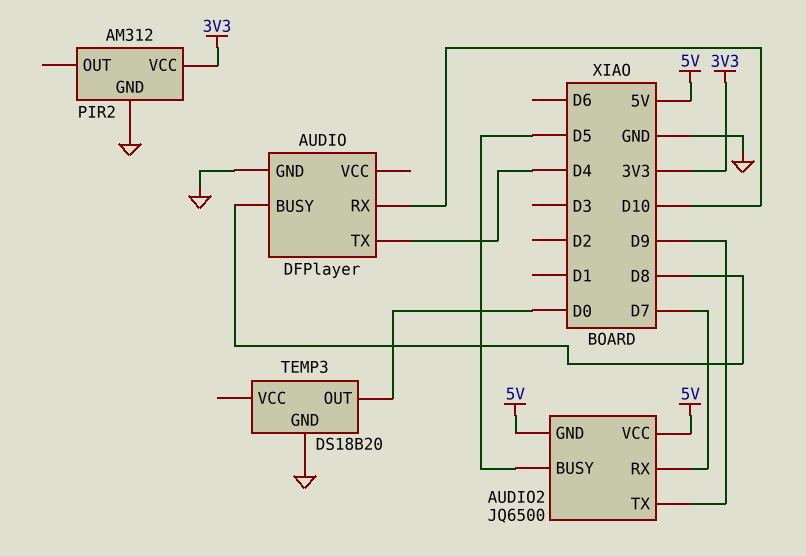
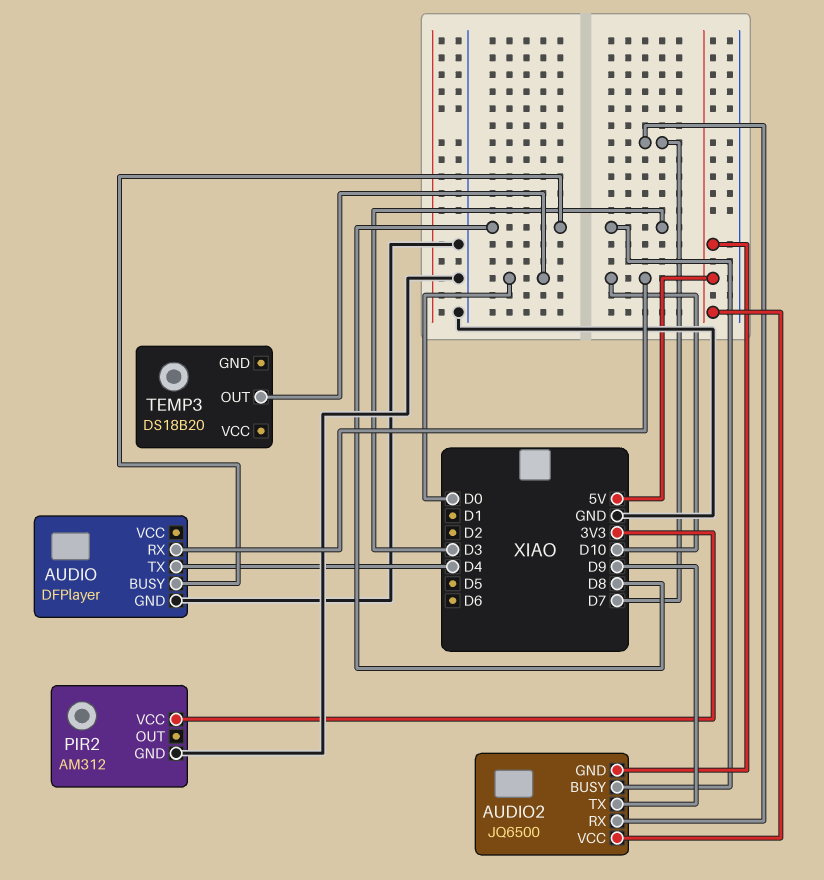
AUDIO2 pin BUSY: D5 -> D3
TEMP3 pin GND: GND -> none

